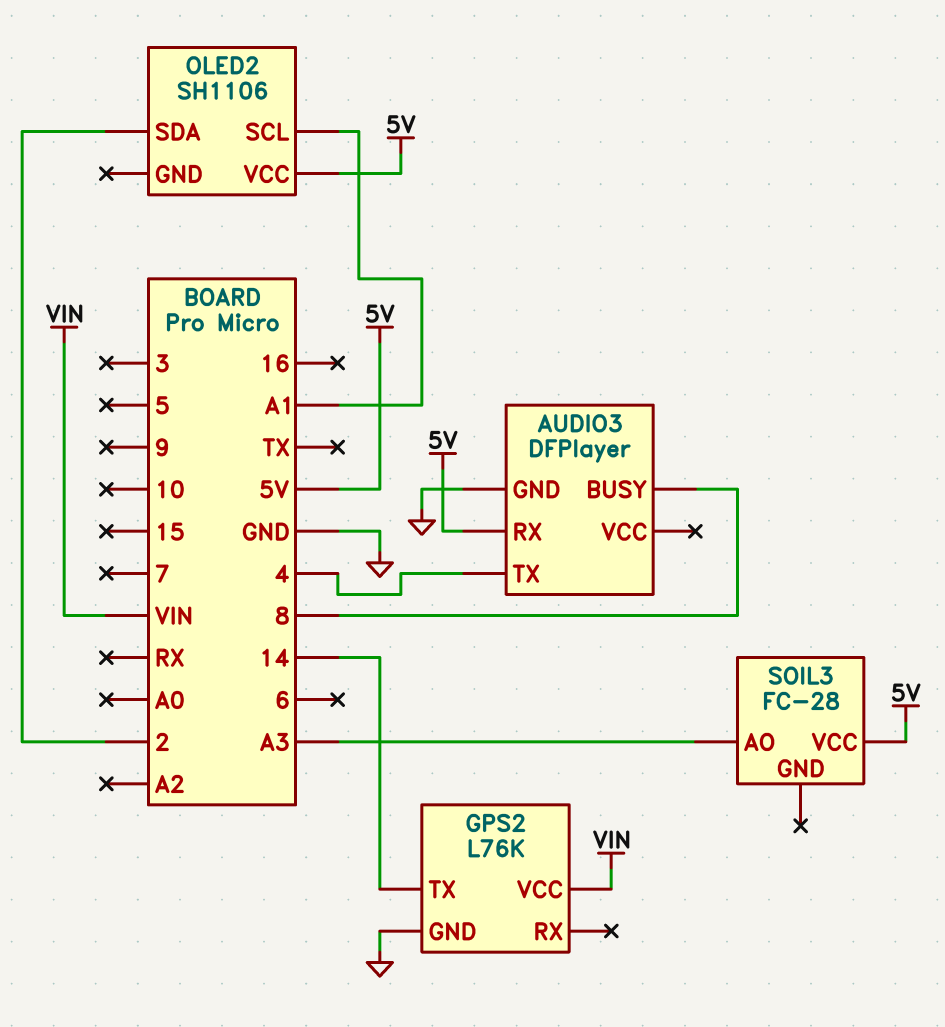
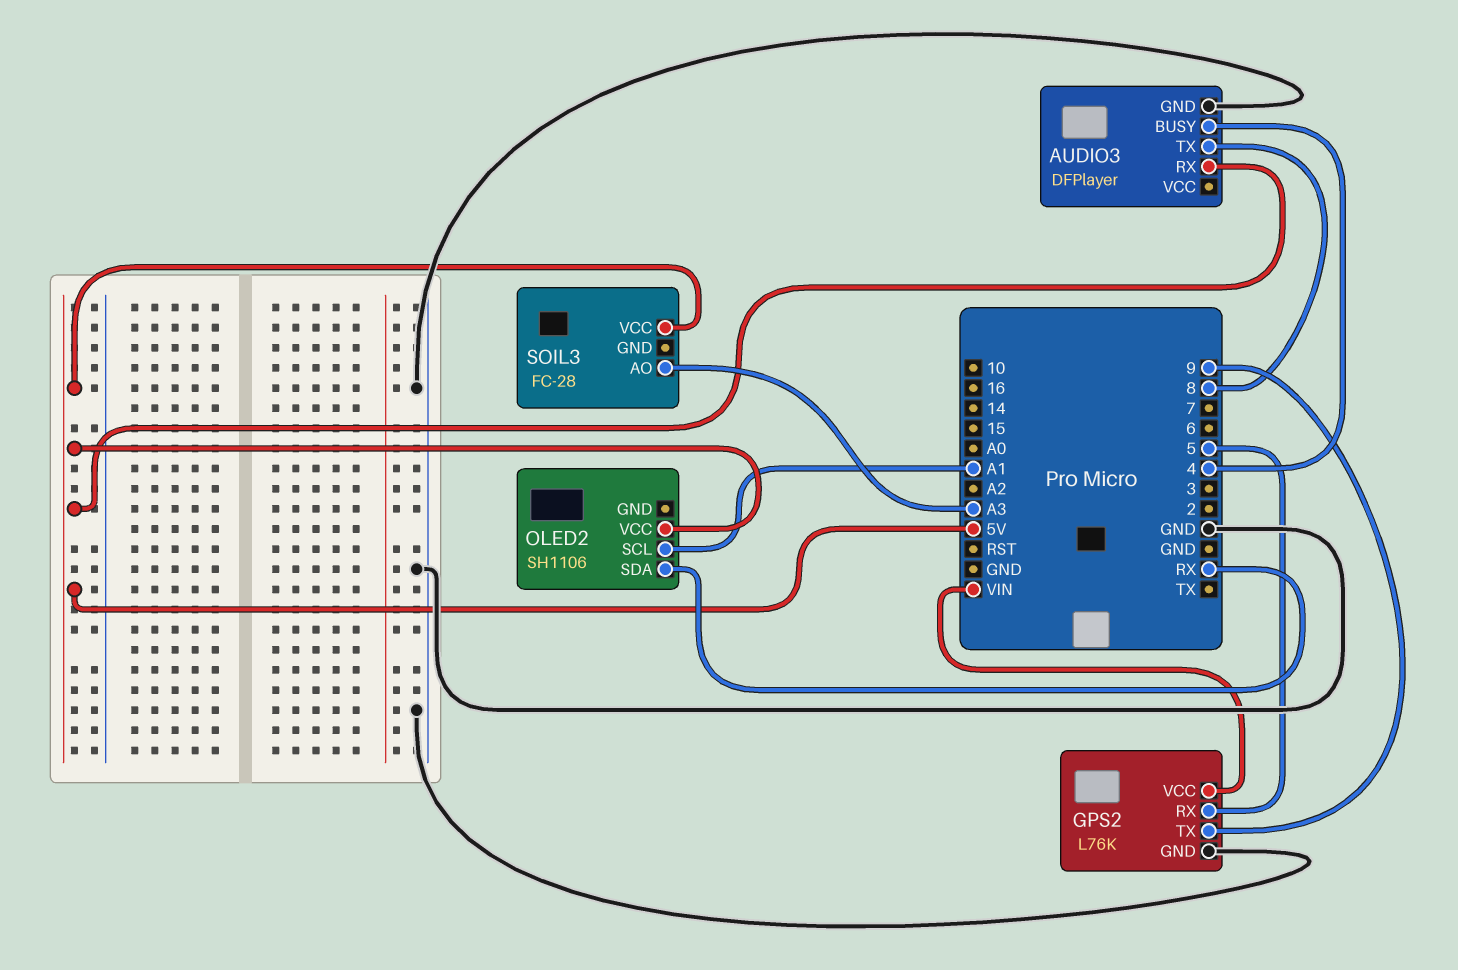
AUDIO3 pin BUSY: 8 -> 4
AUDIO3 pin TX: 4 -> 8
GPS2 pin RX: none -> 5
GPS2 pin TX: 14 -> 9
OLED2 pin SDA: 2 -> RX

